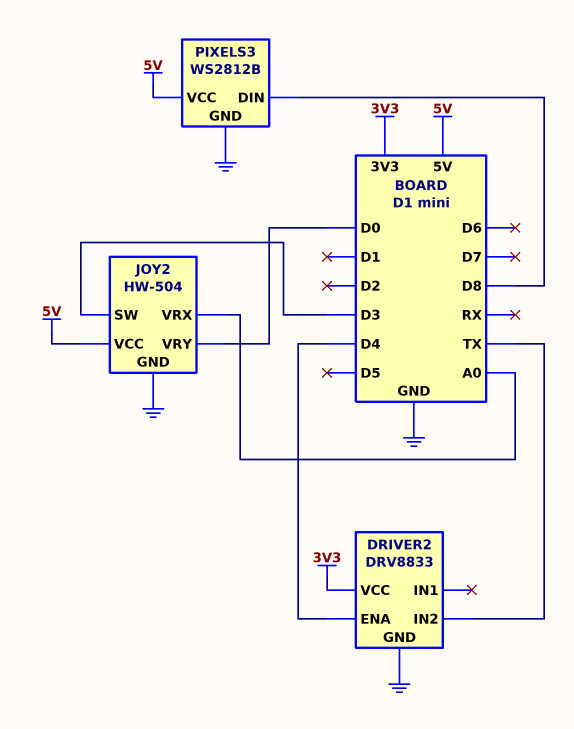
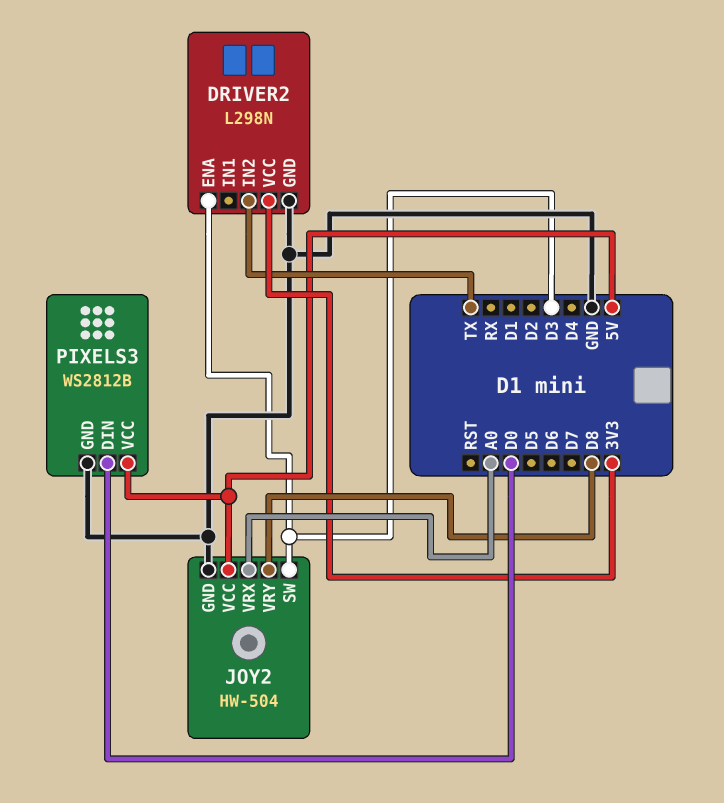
DRIVER2: DRV8833 -> L298N
DRIVER2 pin ENA: D4 -> D3
JOY2 pin VRY: D0 -> D8
PIXELS3 pin DIN: D8 -> D0

